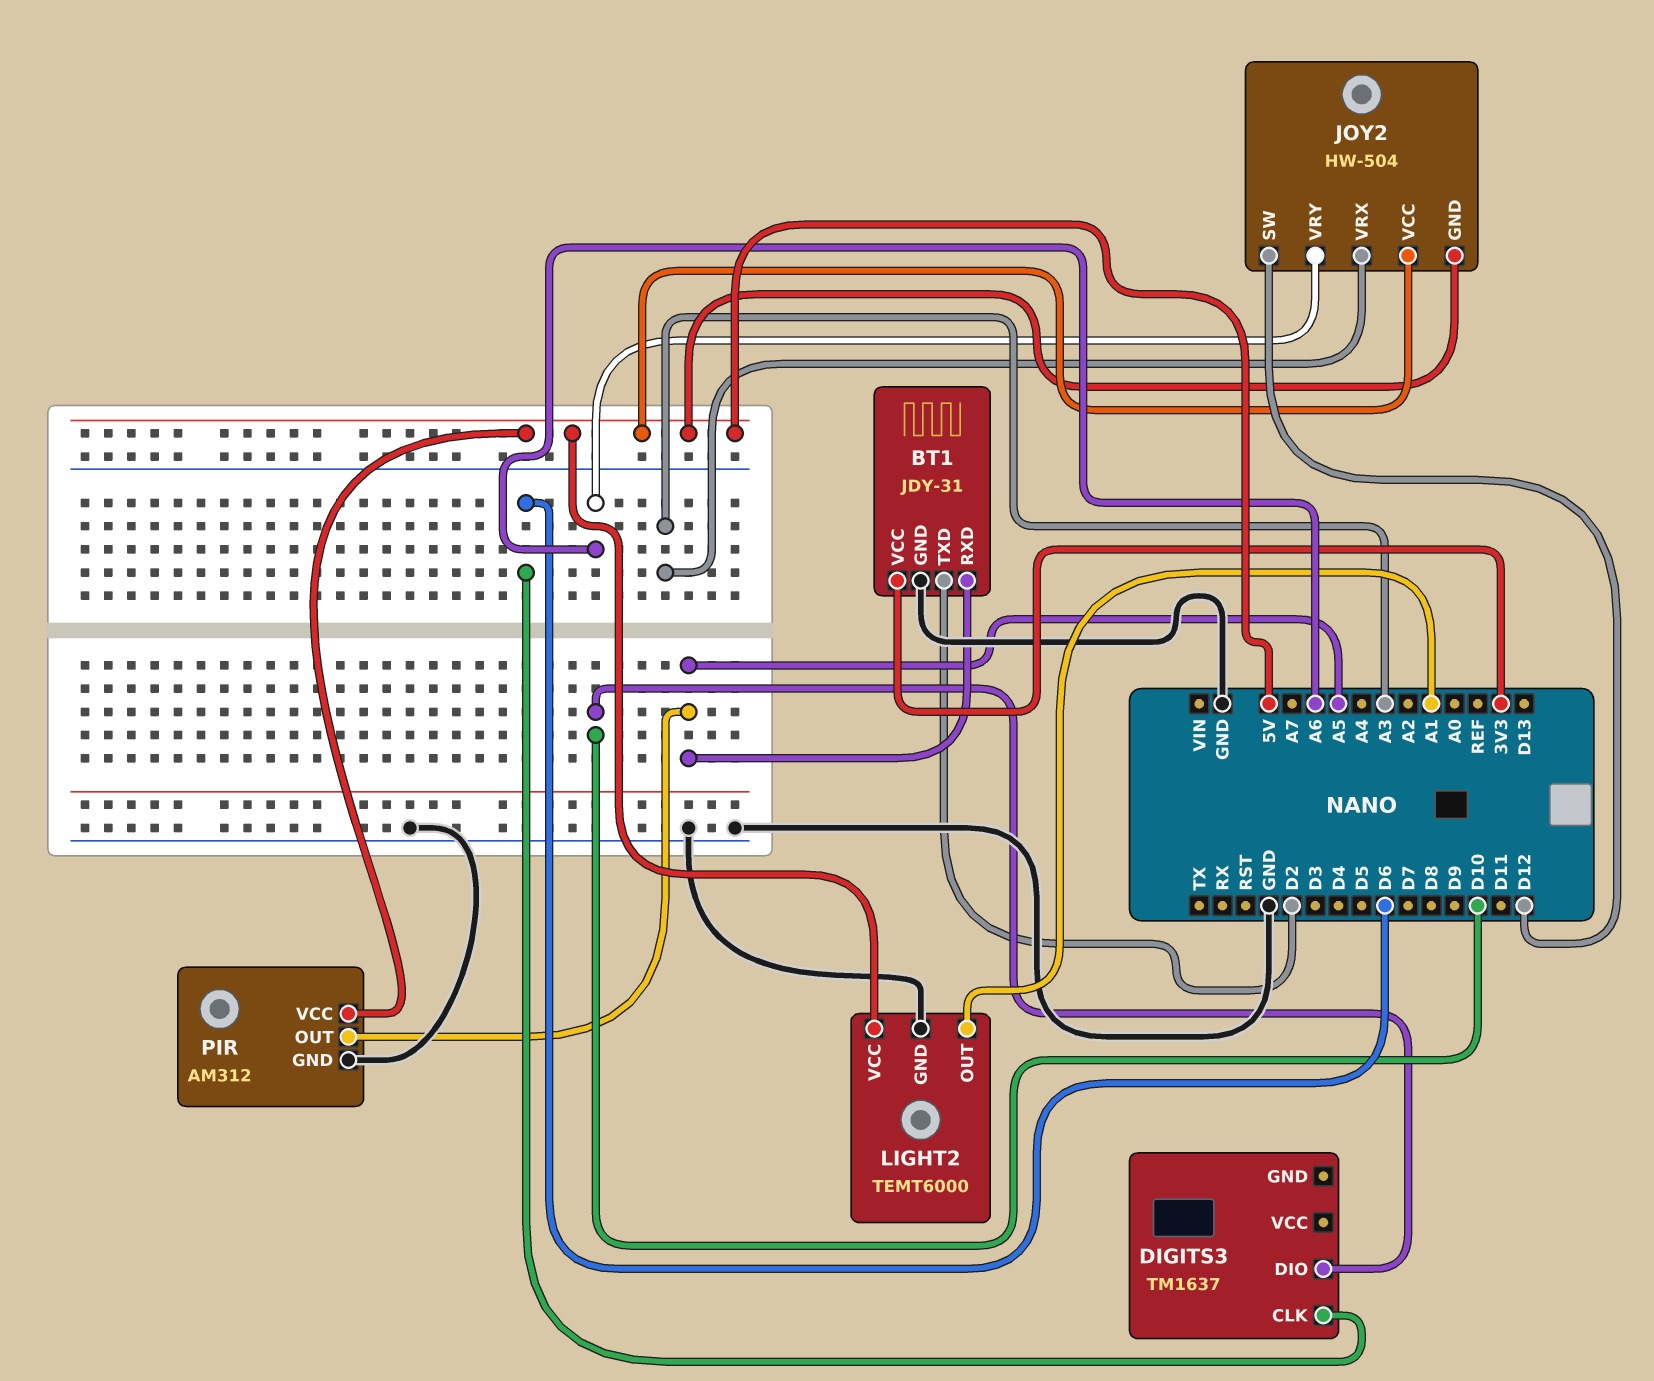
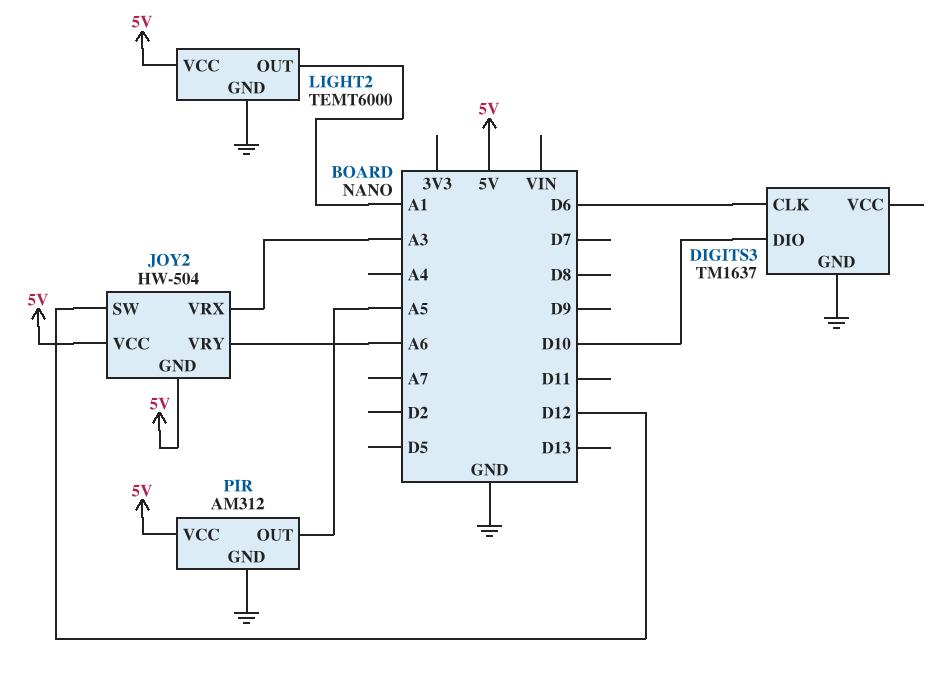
BT1: JDY-31 -> none
BT1 pin GND: GND -> none
BT1 pin RXD: A5 -> none
BT1 pin TXD: D2 -> none
BT1 pin VCC: 3V3 -> none
DIGITS3 pin GND: none -> GND

